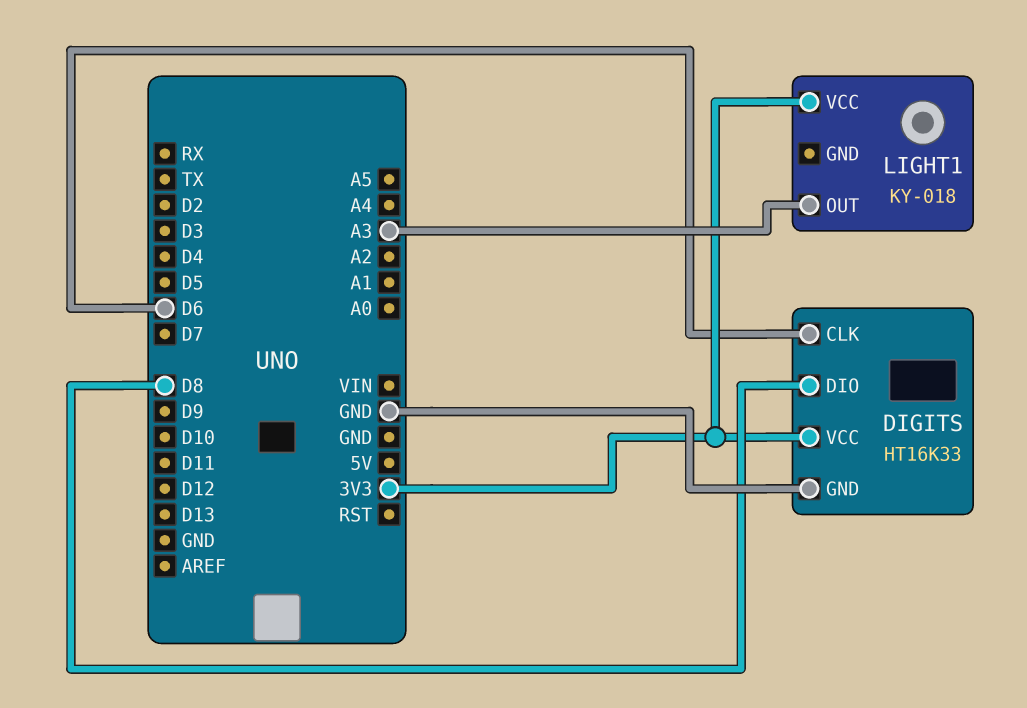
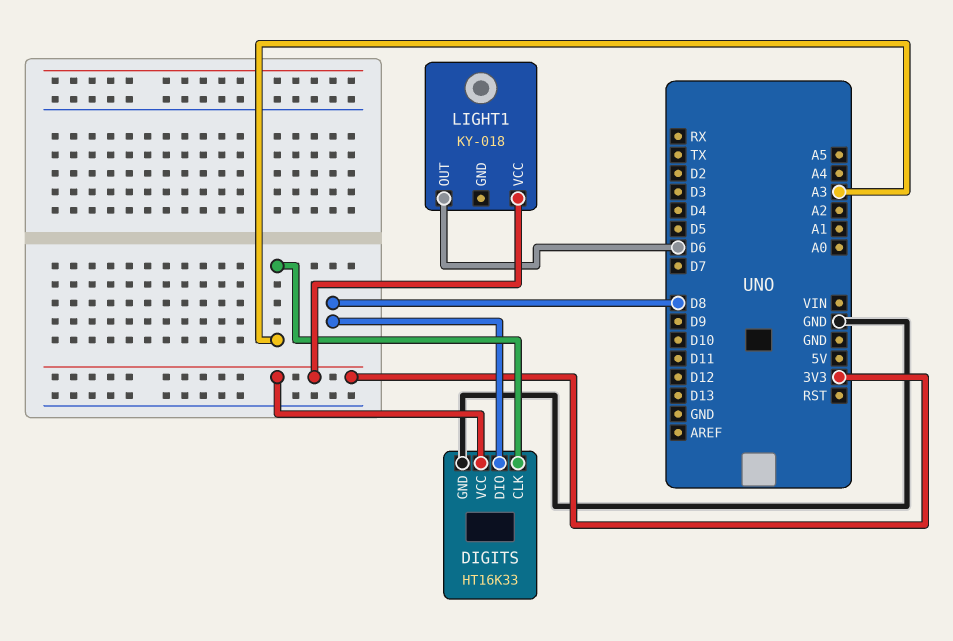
DIGITS pin CLK: D6 -> A3
LIGHT1 pin OUT: A3 -> D6

